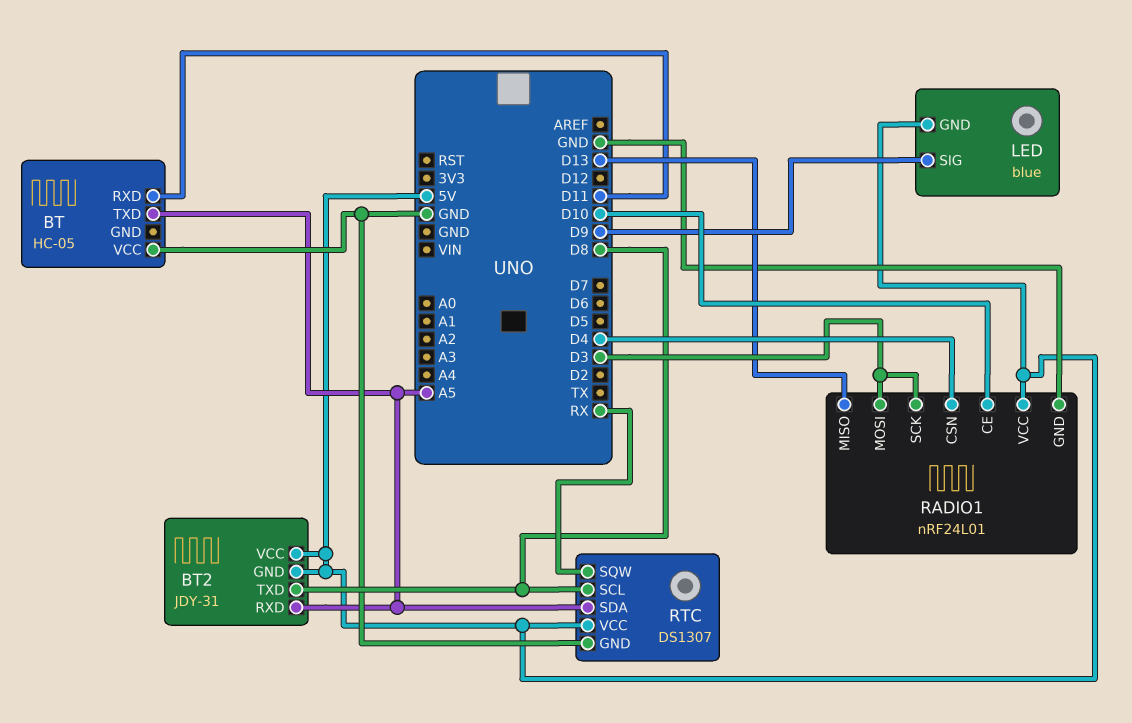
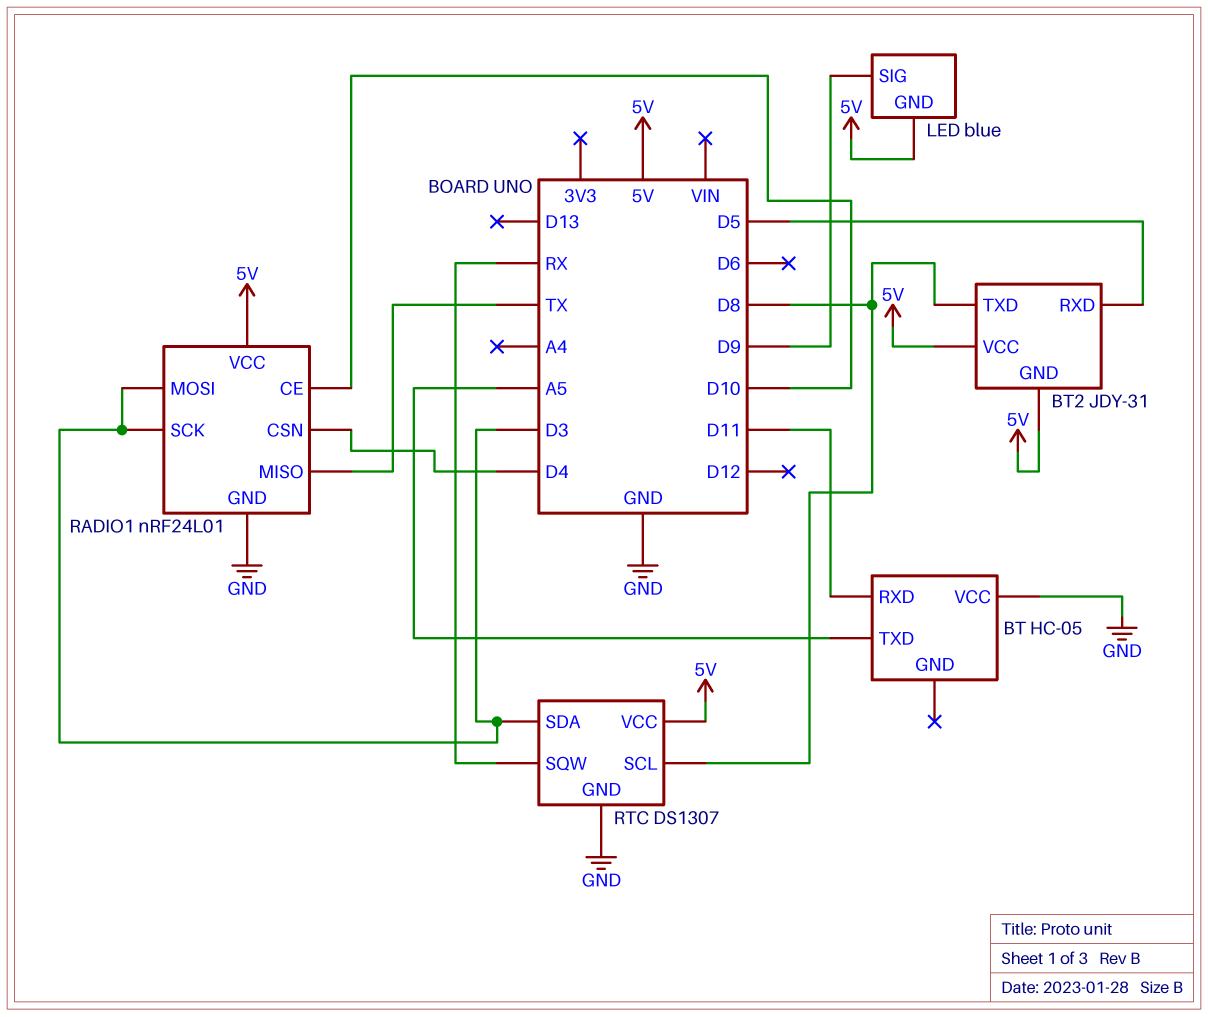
BT2 pin RXD: A5 -> D5
RADIO1 pin MISO: D13 -> TX
RTC pin SDA: A5 -> D3

